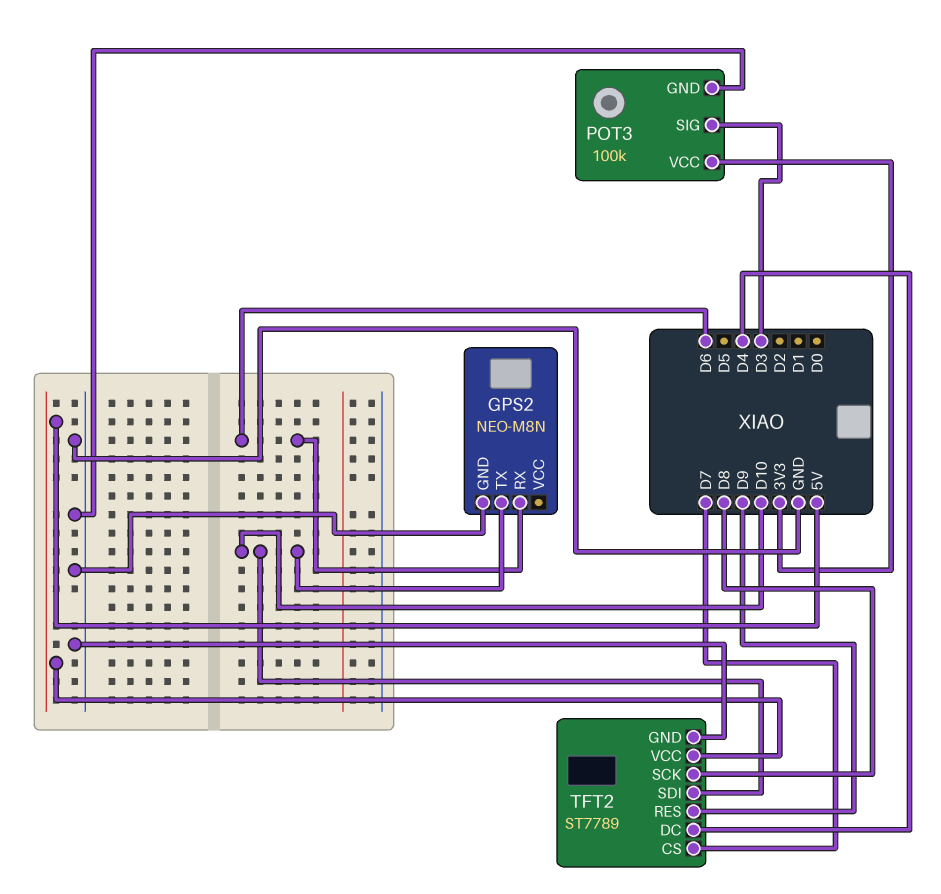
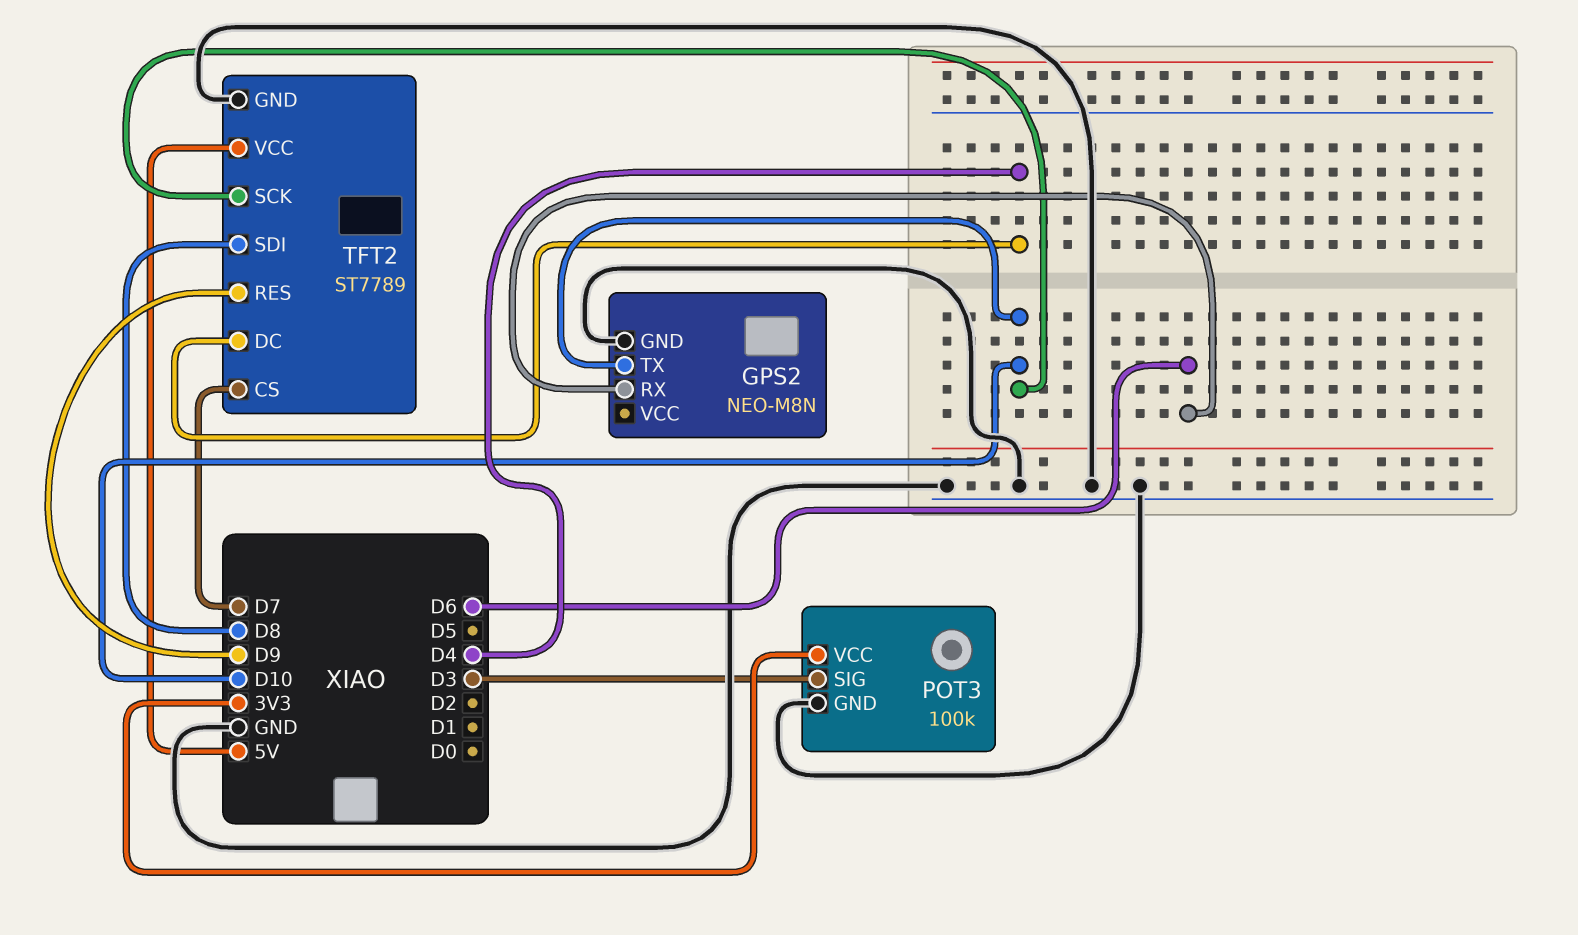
TFT2 pin SCK: D8 -> D10
TFT2 pin SDI: D10 -> D8

